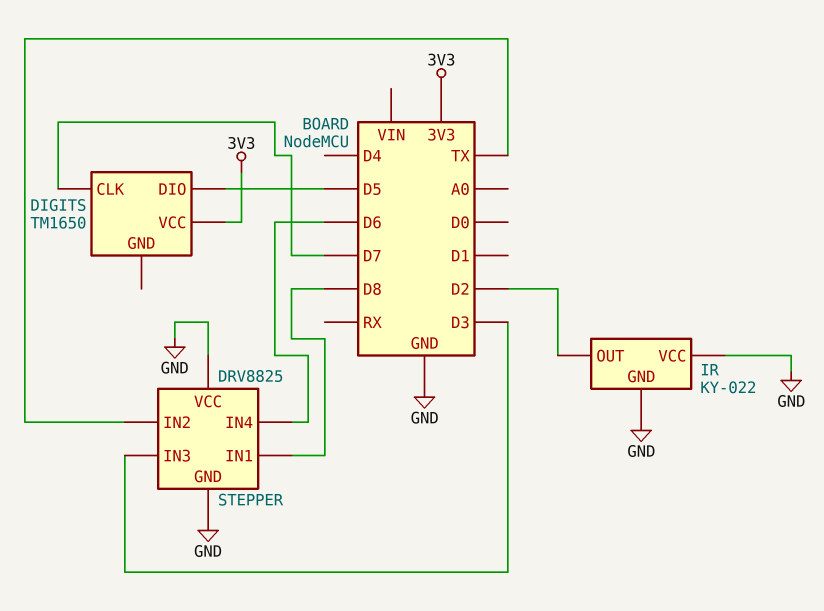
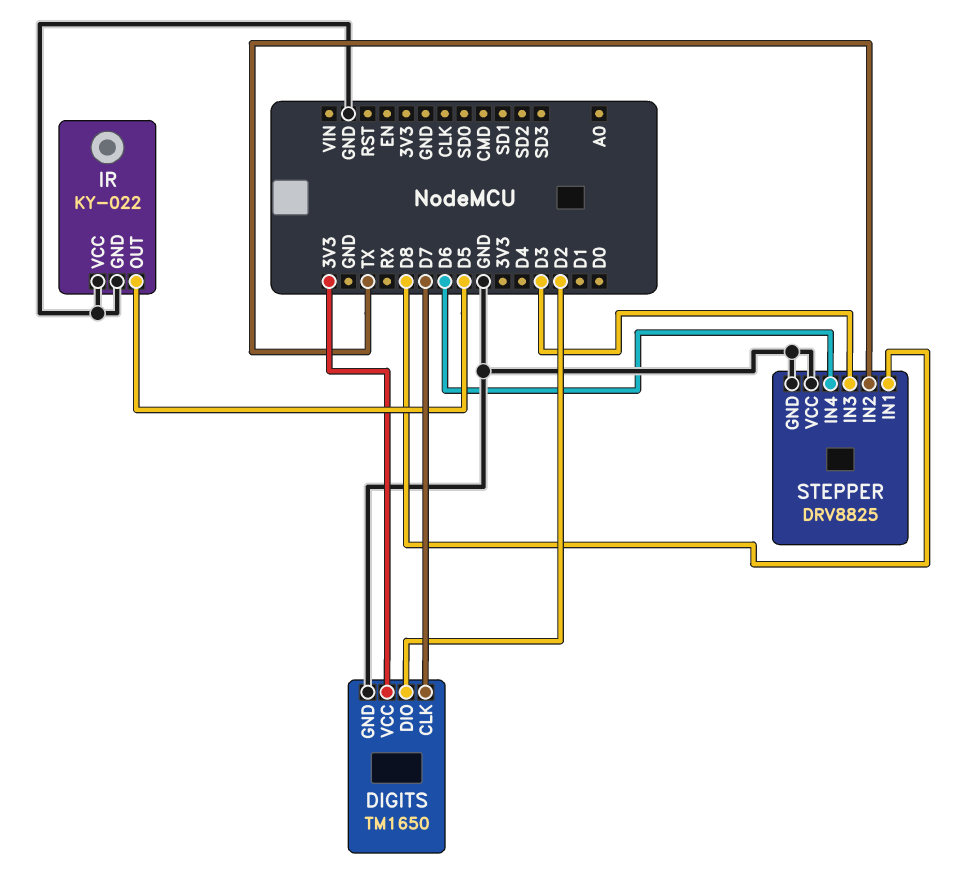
DIGITS pin DIO: D5 -> D2
DIGITS pin GND: none -> GND
IR pin OUT: D2 -> D5

